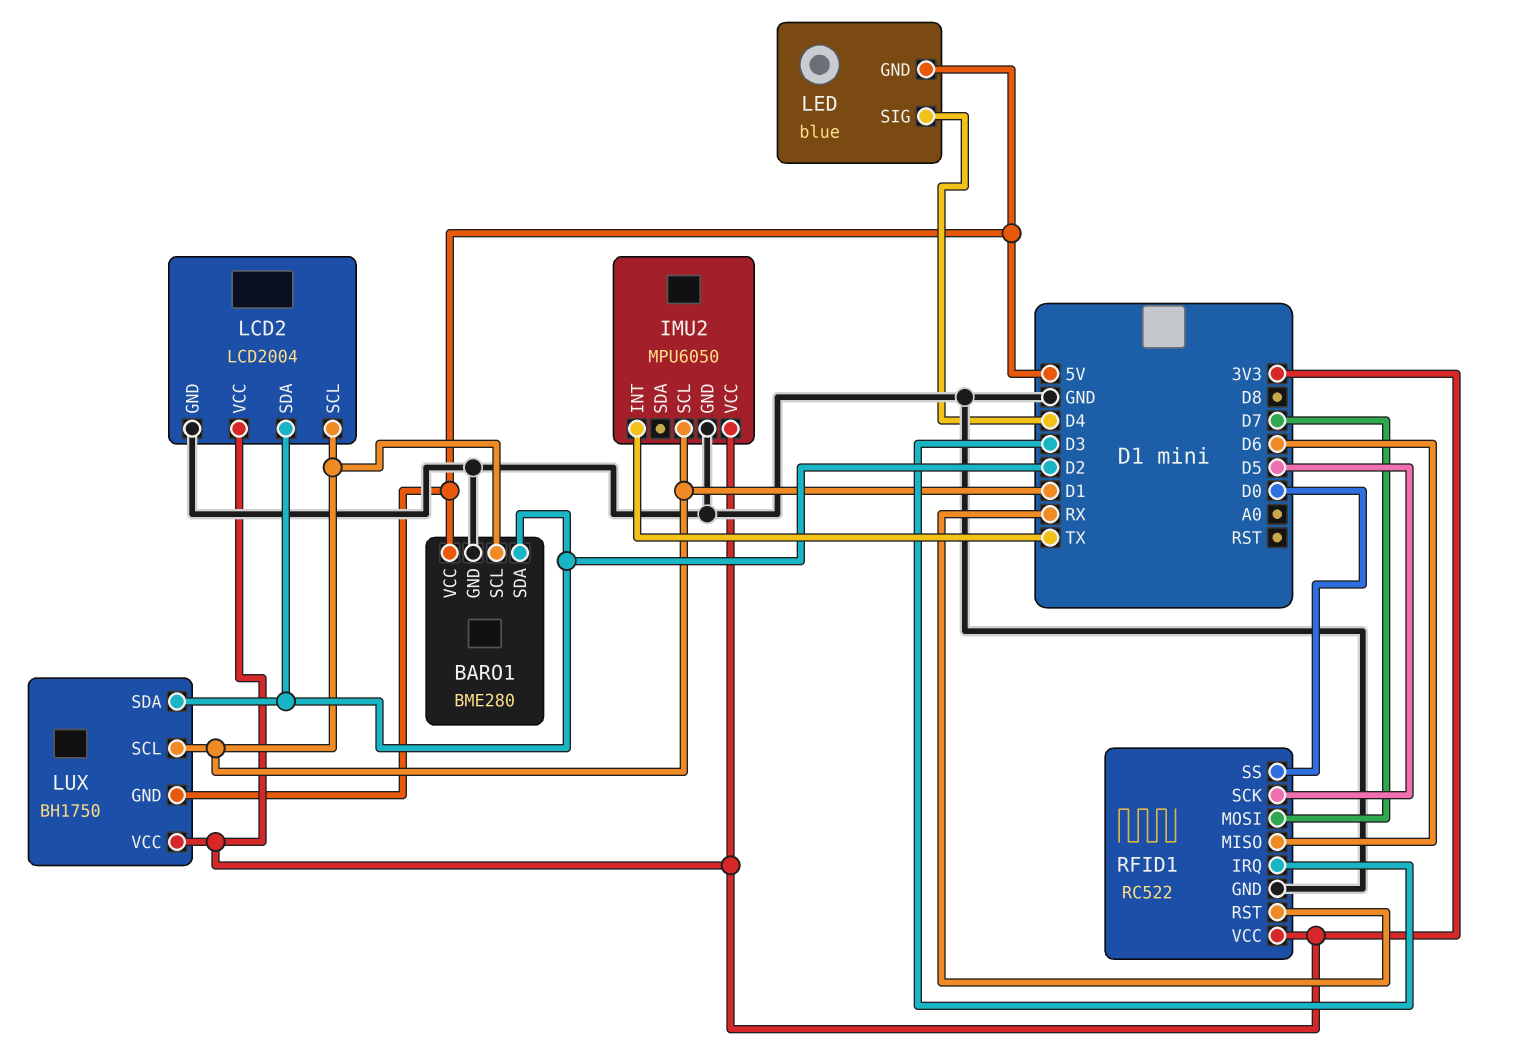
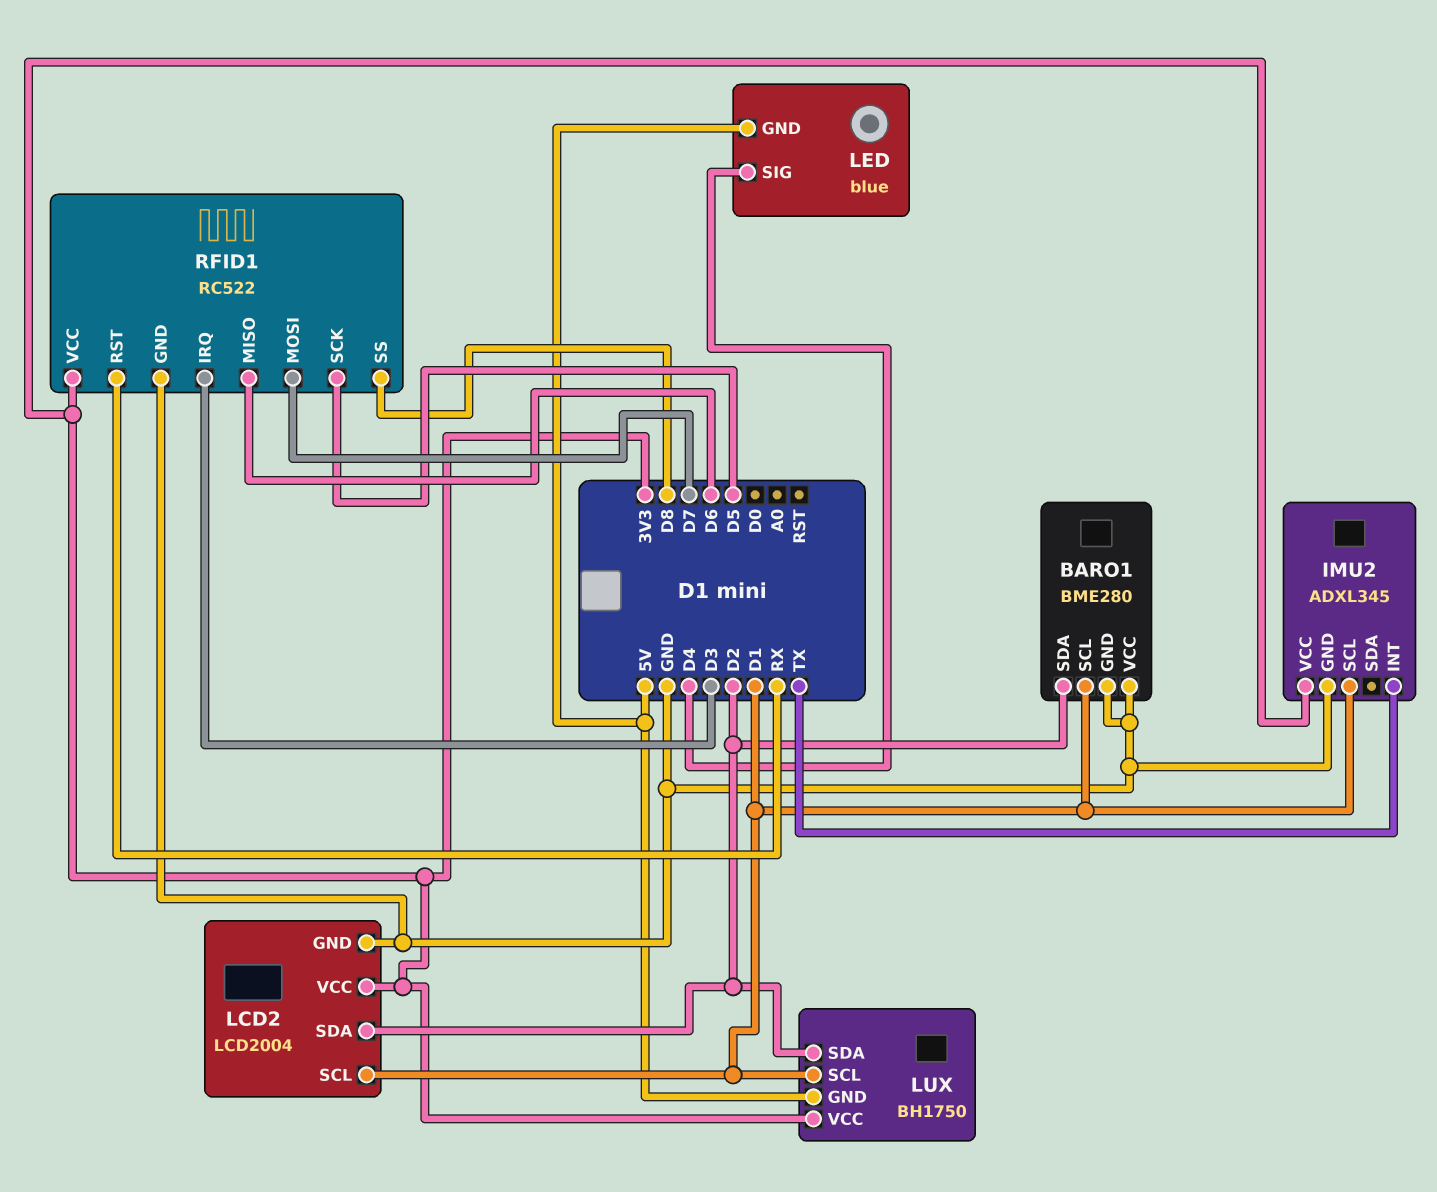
BARO1 pin VCC: 5V -> GND
IMU2: MPU6050 -> ADXL345
RFID1 pin SS: D0 -> D8

